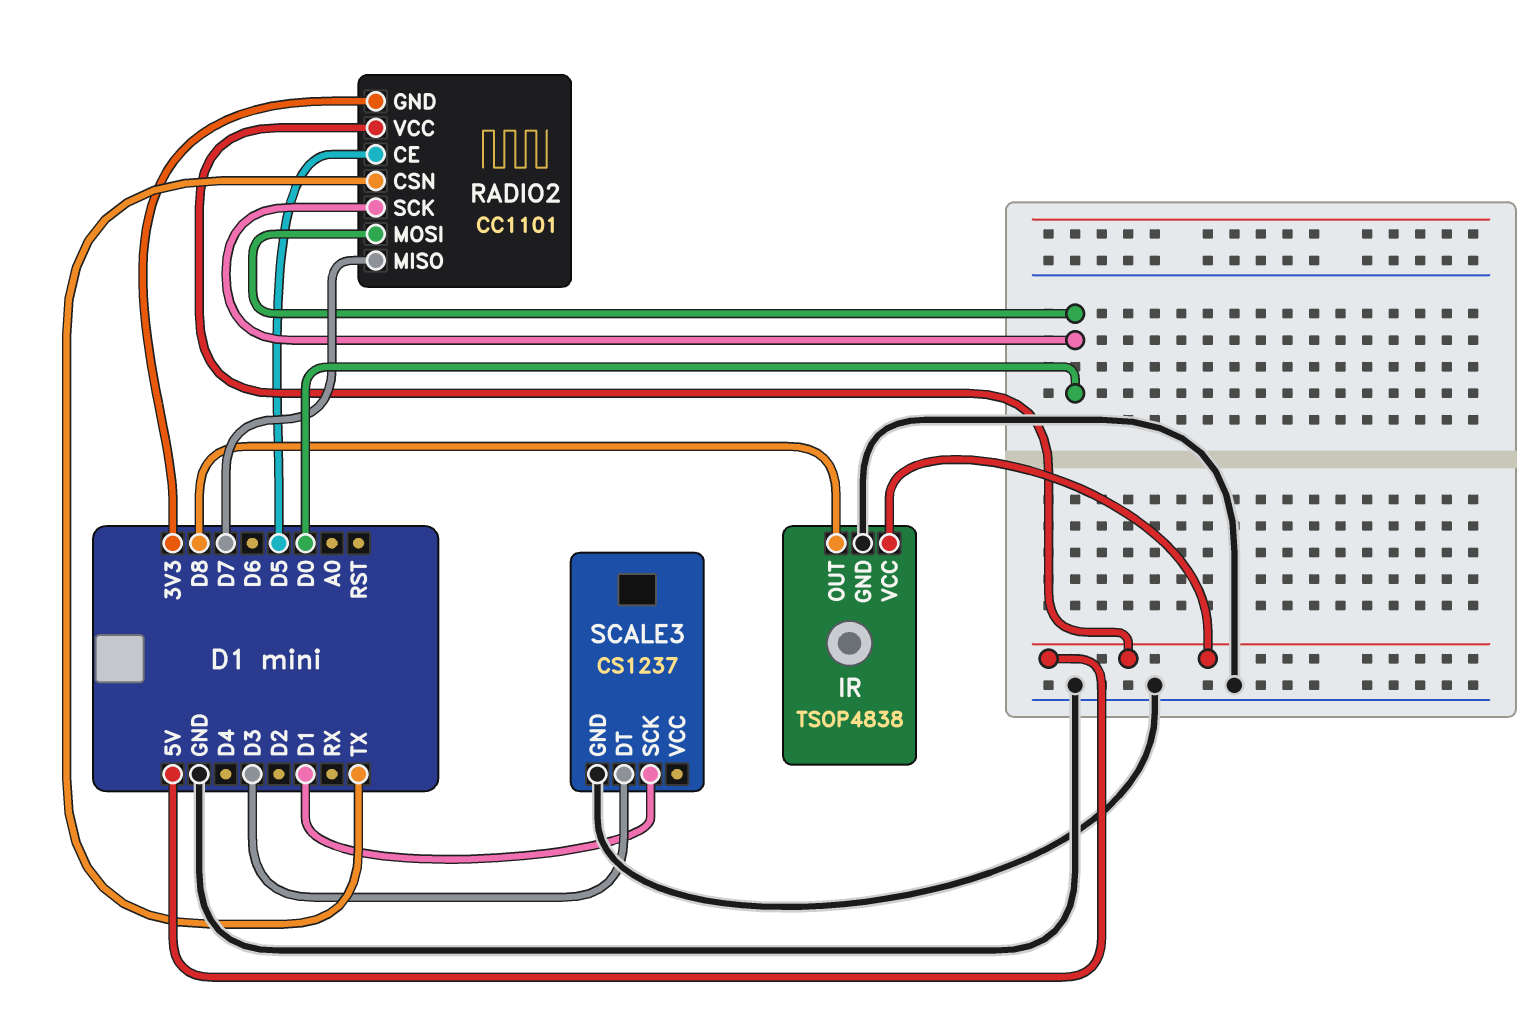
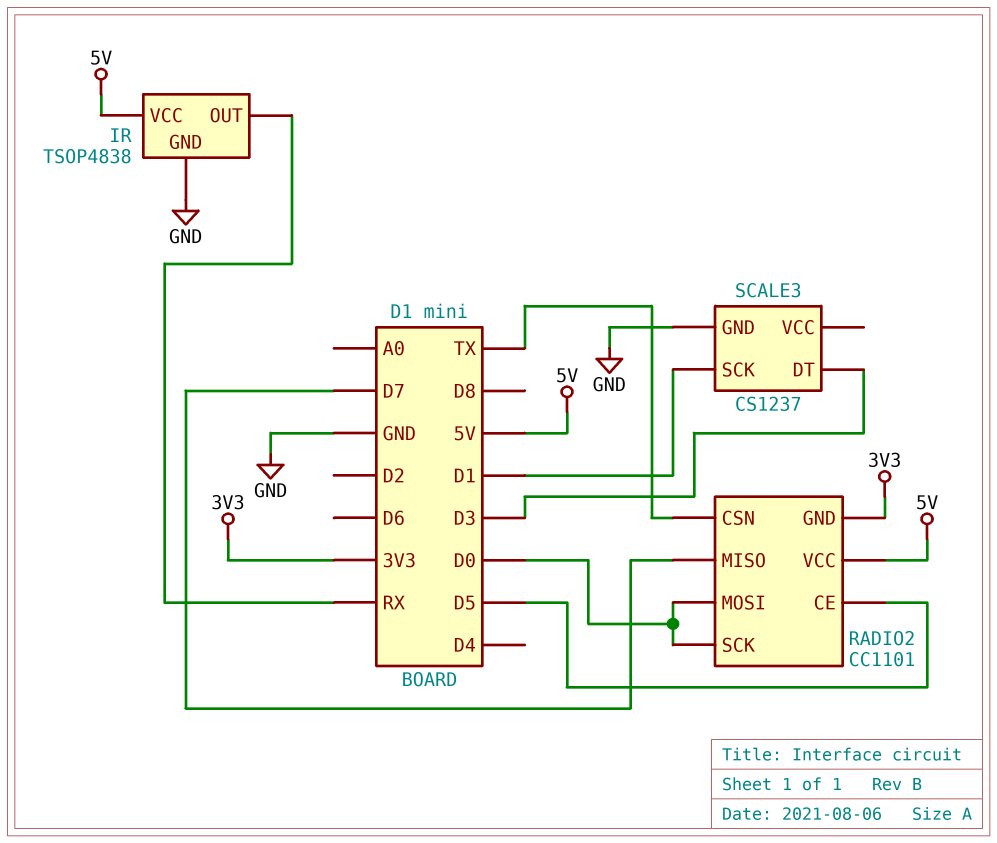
IR pin OUT: D8 -> RX

